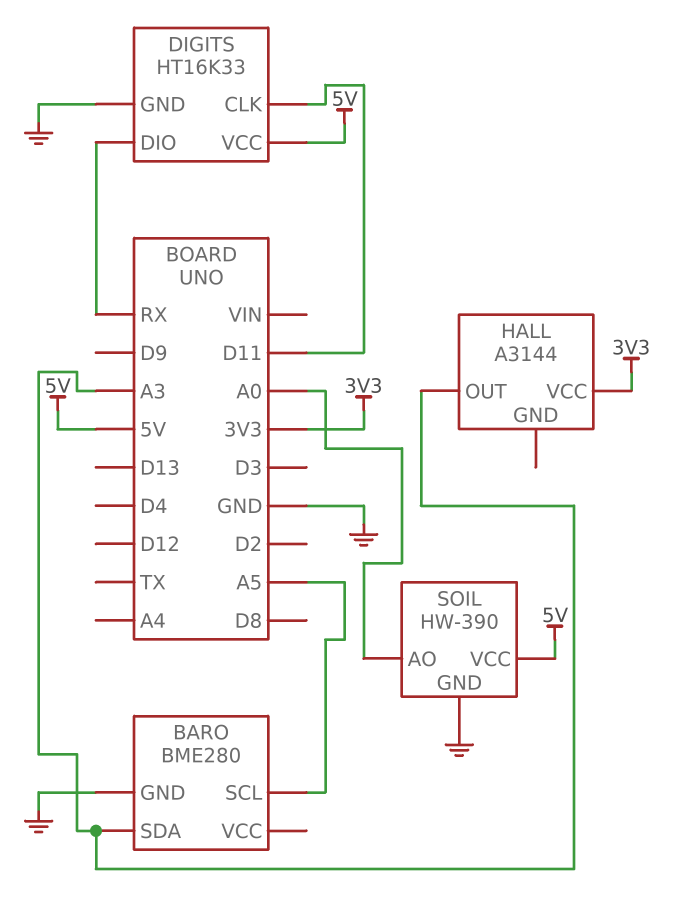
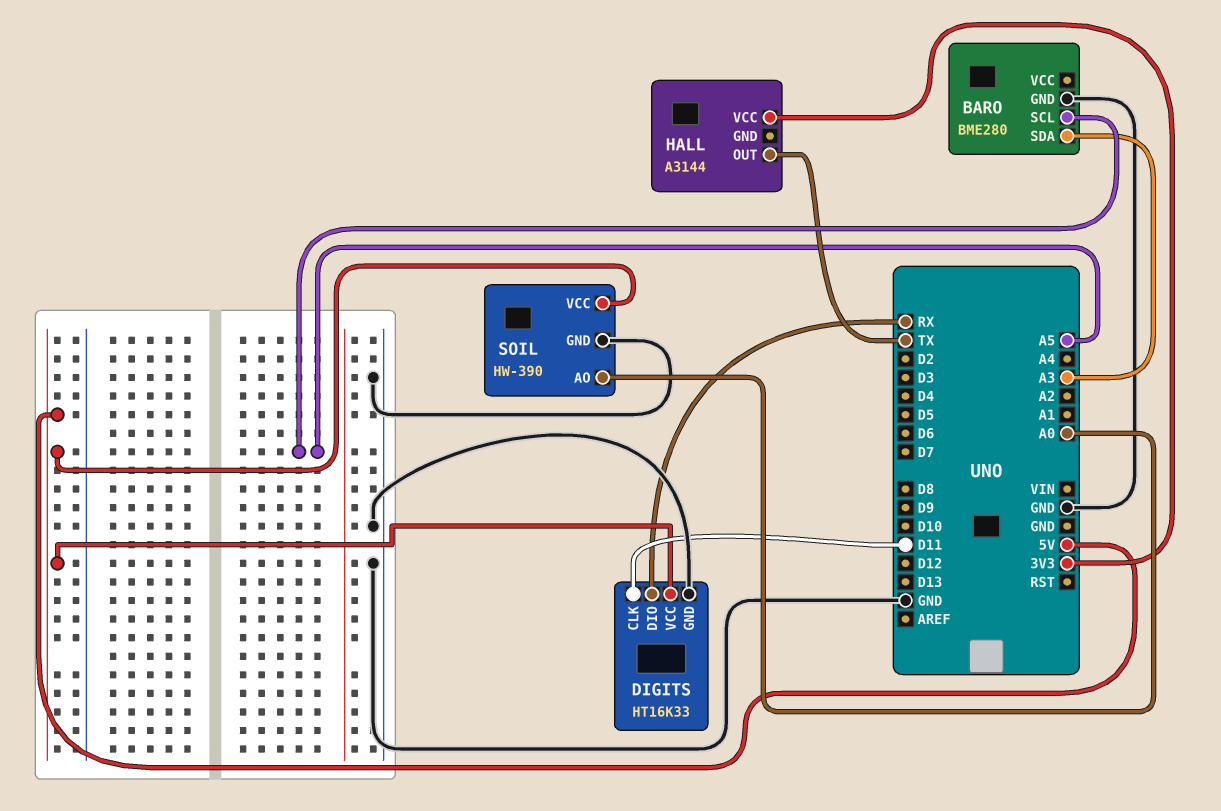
HALL pin OUT: A3 -> TX

